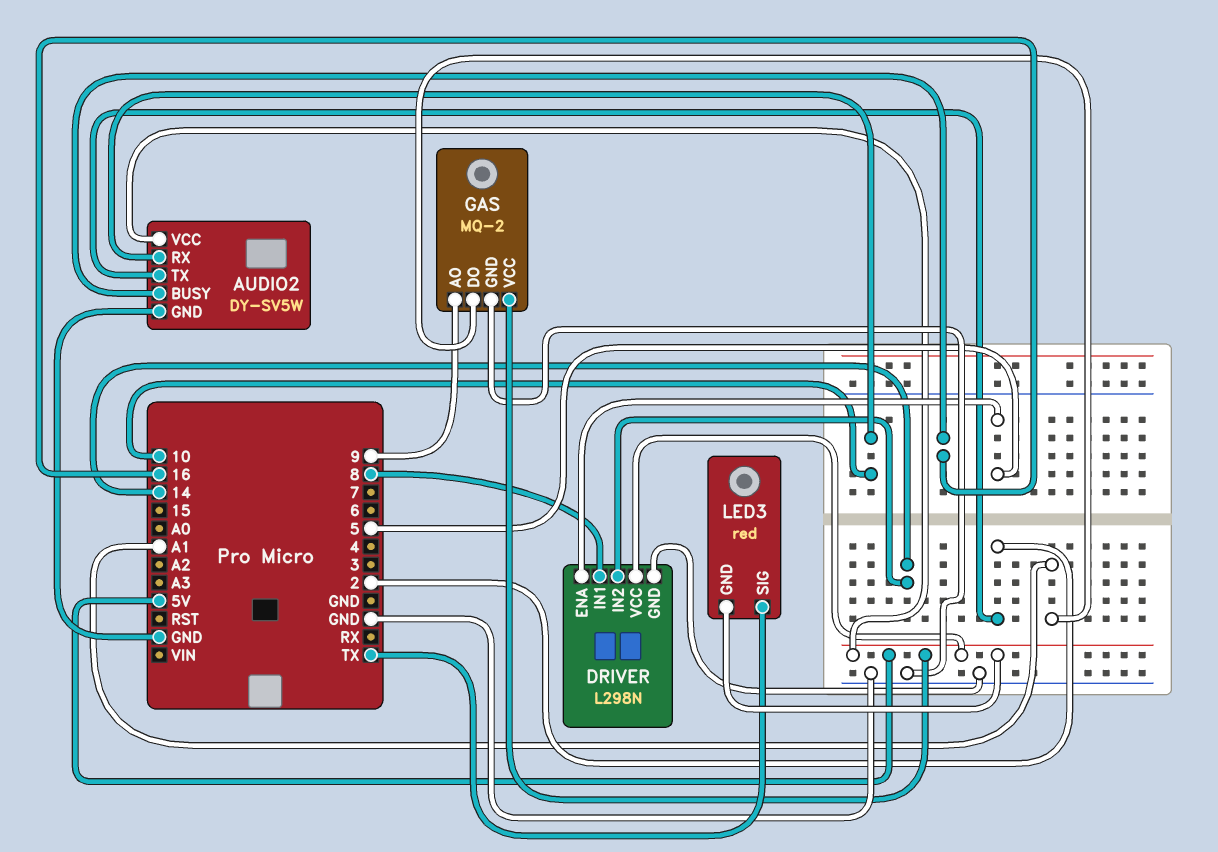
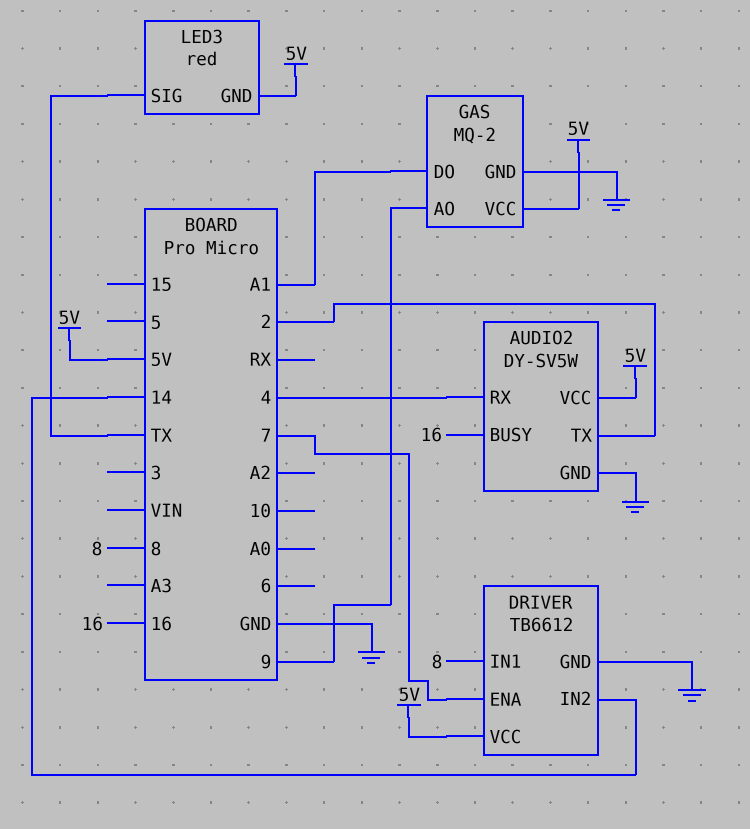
AUDIO2 pin RX: 10 -> 4
DRIVER: L298N -> TB6612
DRIVER pin ENA: 5 -> 7

